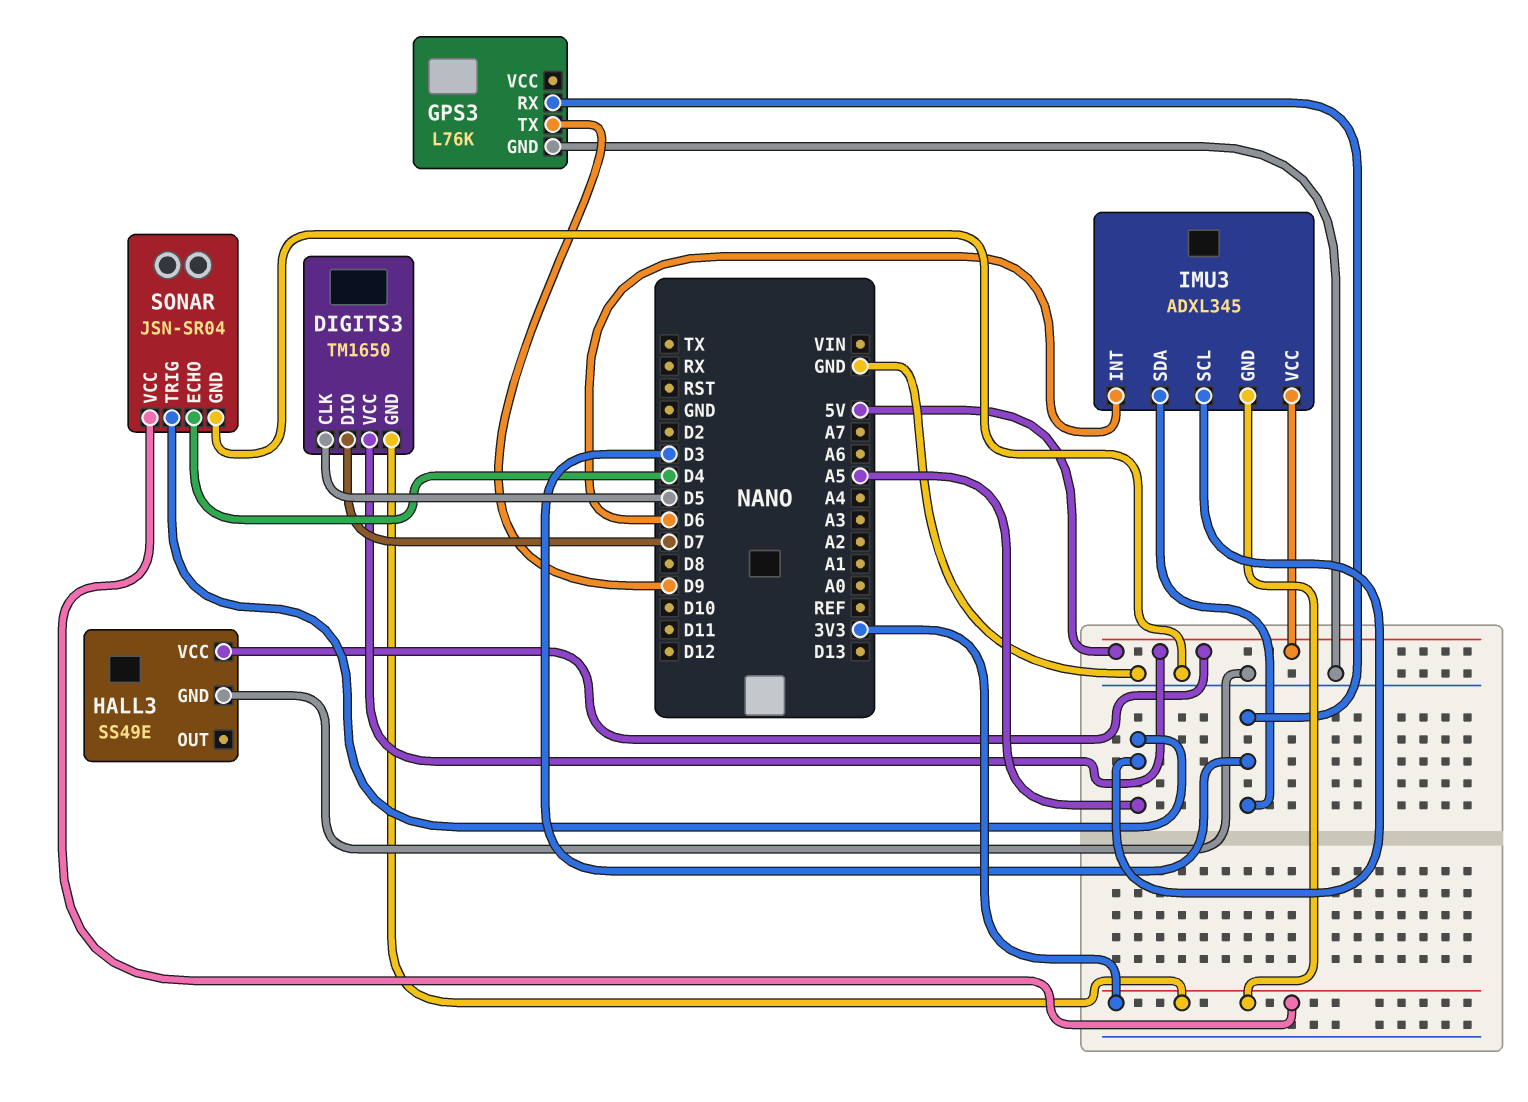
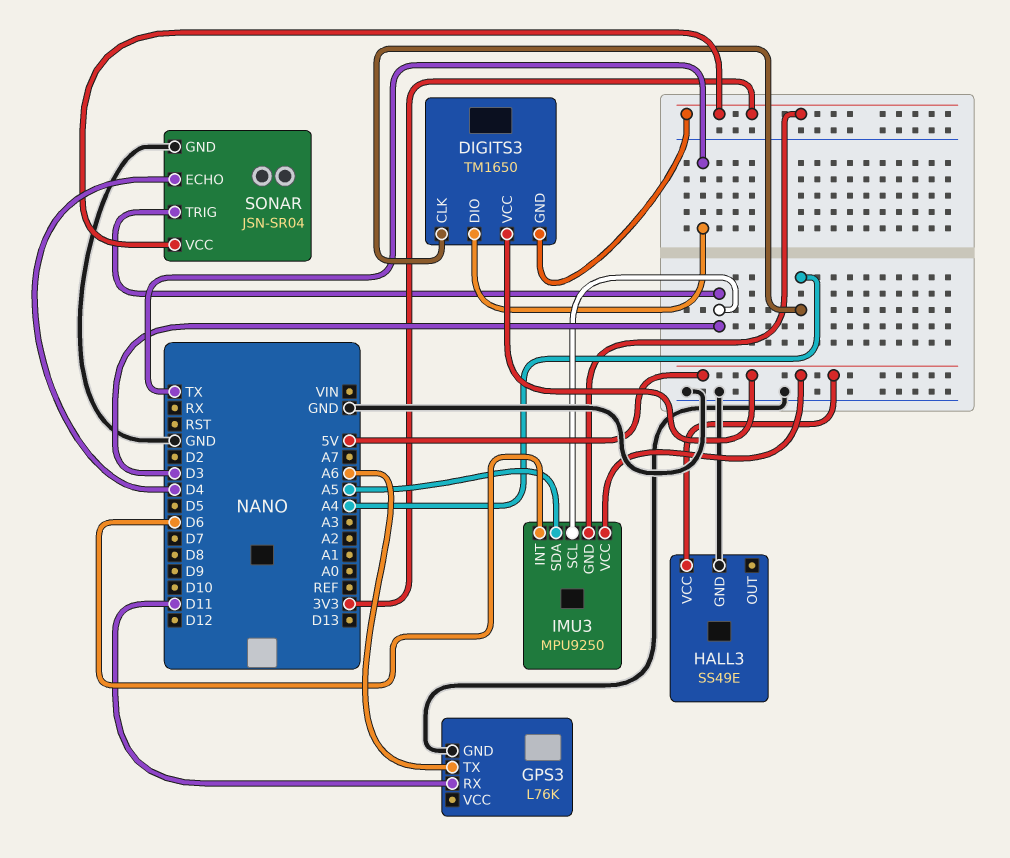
DIGITS3 pin CLK: D5 -> A4
DIGITS3 pin DIO: D7 -> TX
GPS3 pin RX: D3 -> D11
GPS3 pin TX: D9 -> A6
IMU3: ADXL345 -> MPU9250
IMU3 pin SCL: A5 -> D3
IMU3 pin SDA: D3 -> A5
SONAR pin TRIG: A5 -> D3

